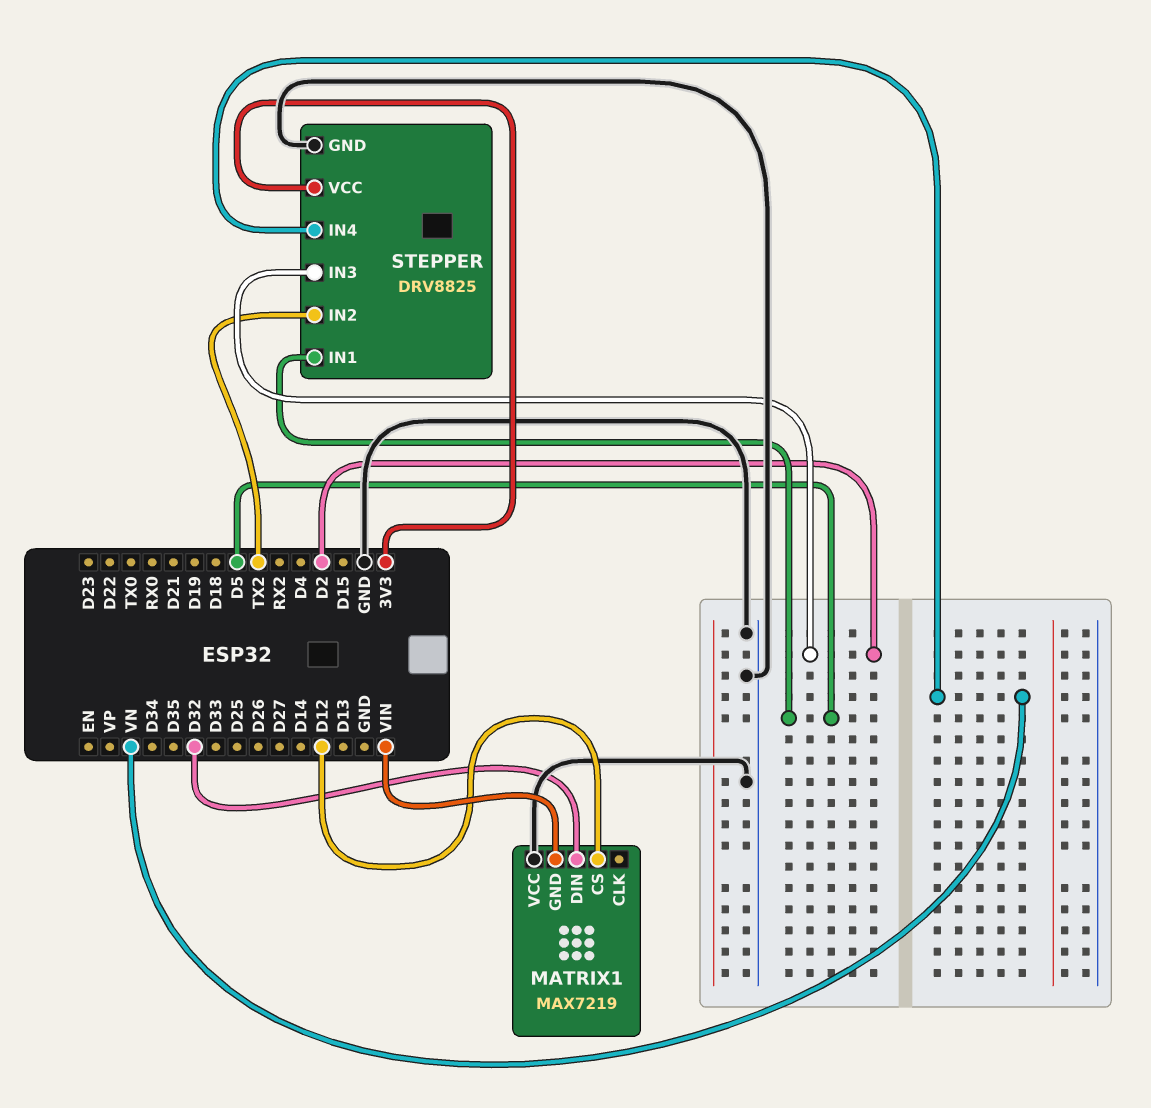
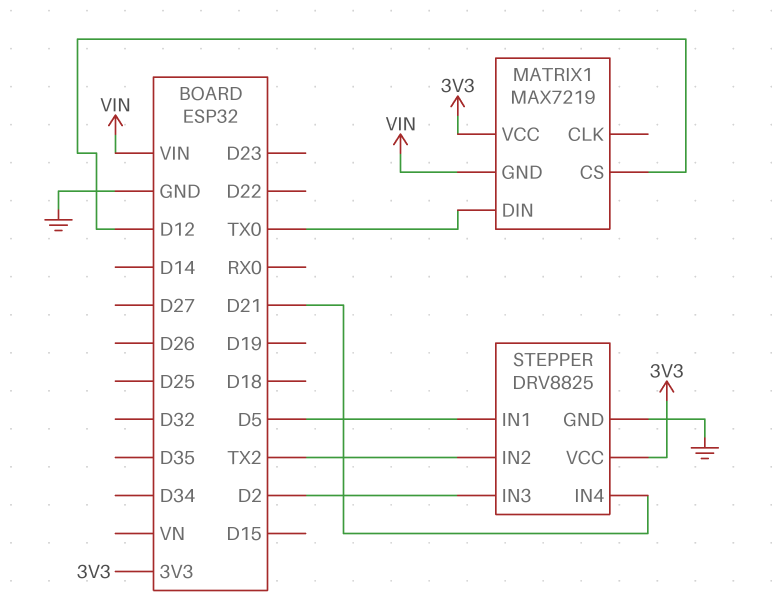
MATRIX1 pin DIN: D32 -> TX0
MATRIX1 pin VCC: GND -> 3V3
STEPPER pin IN4: VN -> D21

